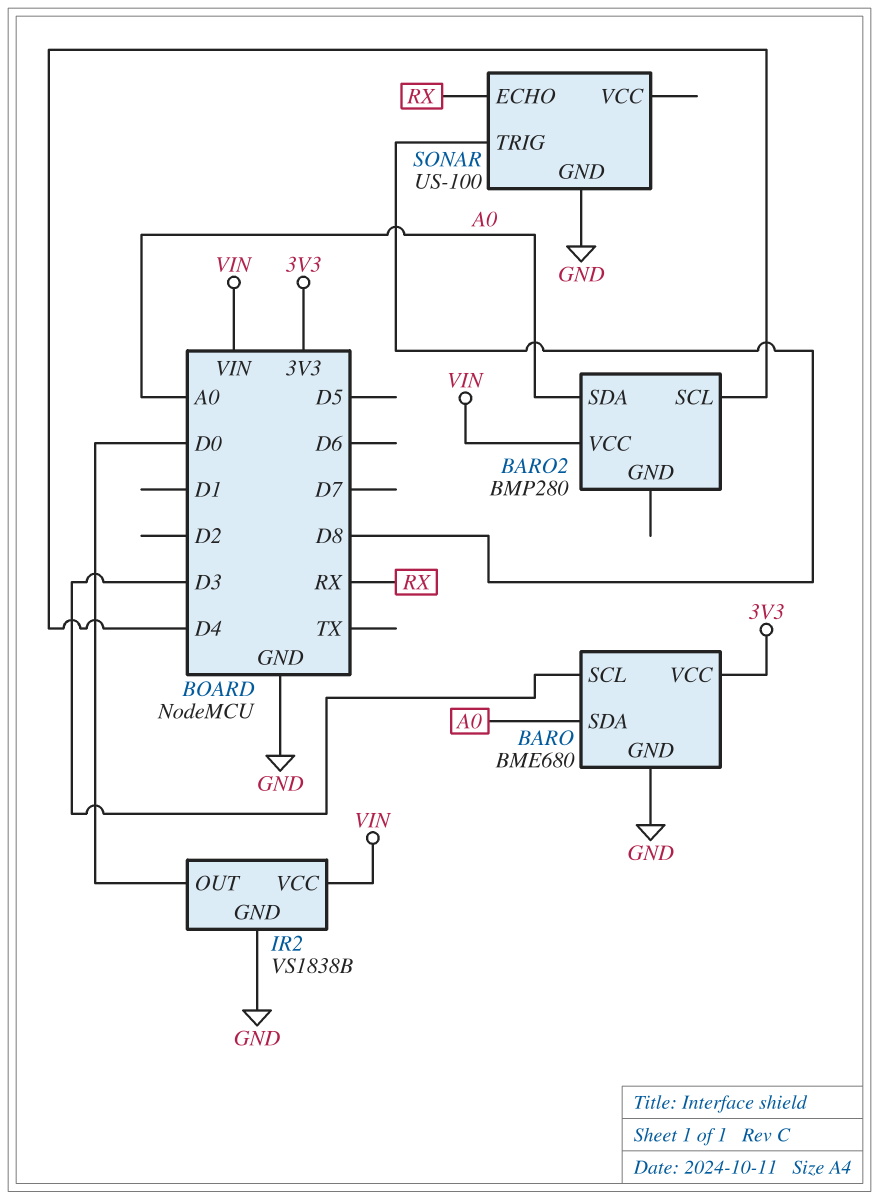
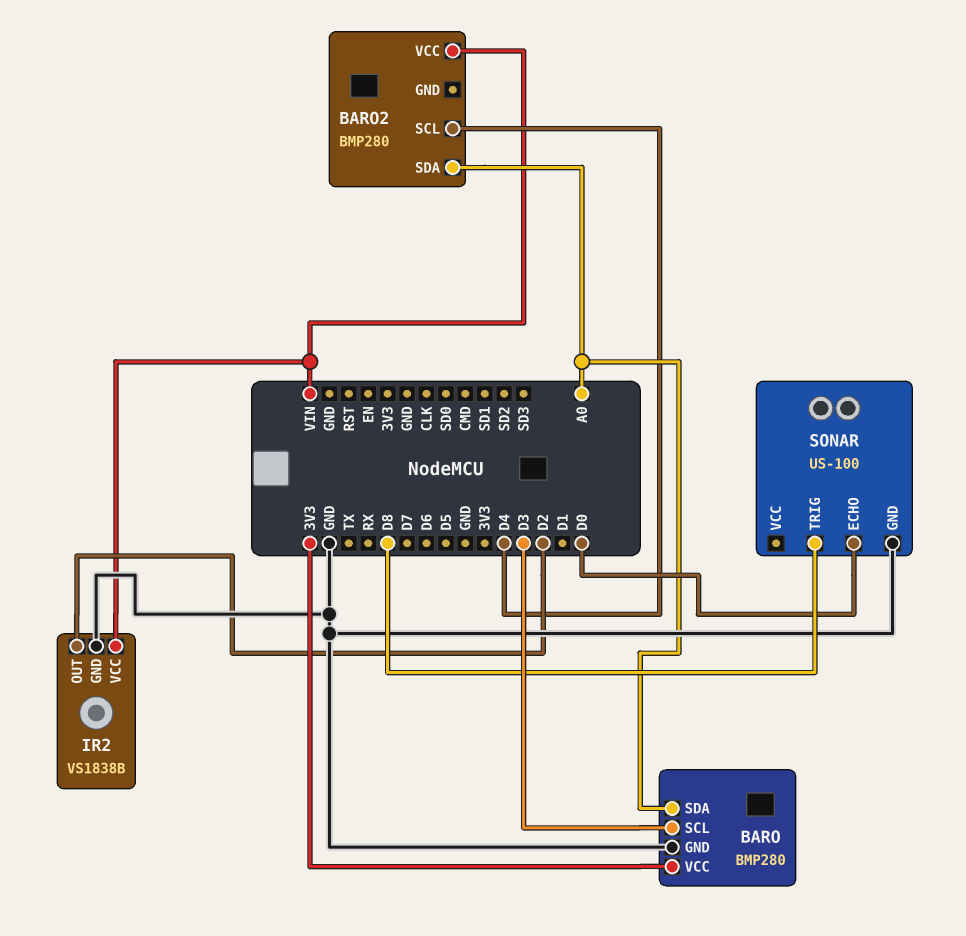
BARO: BME680 -> BMP280
IR2 pin OUT: D0 -> D2
SONAR pin ECHO: RX -> D0

